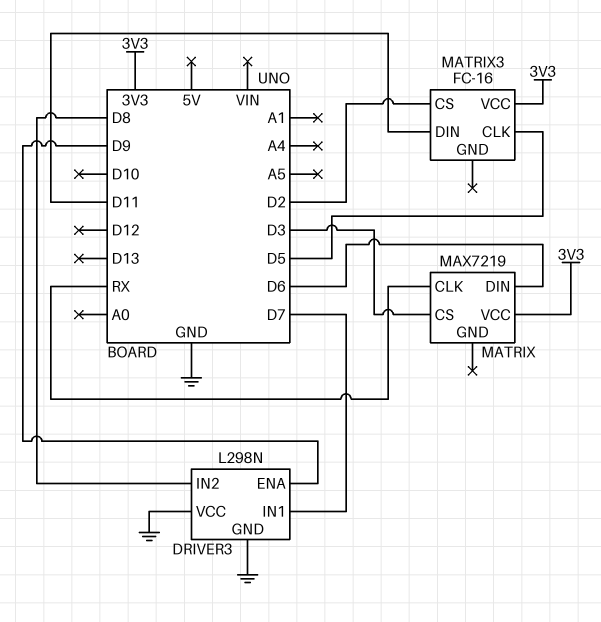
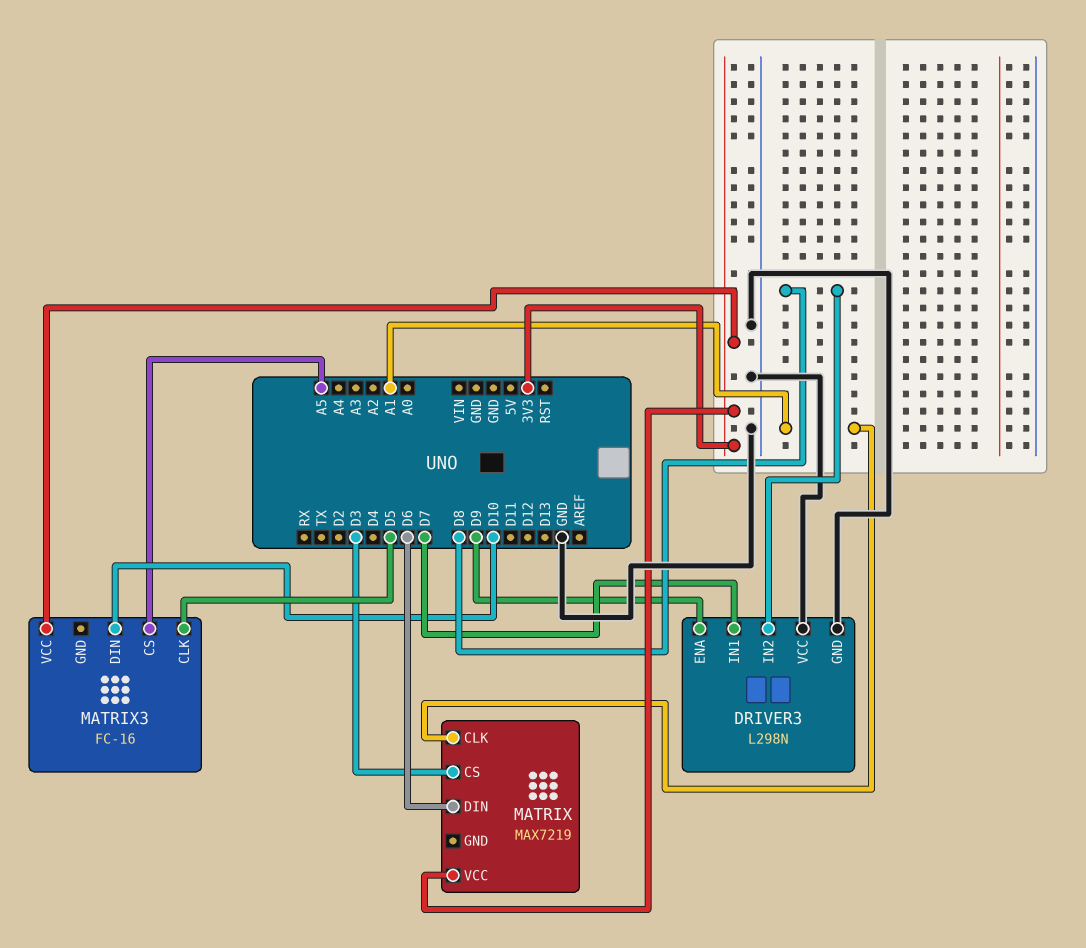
MATRIX pin CLK: RX -> A1
MATRIX3 pin CS: D2 -> A5
MATRIX3 pin DIN: D11 -> D10

